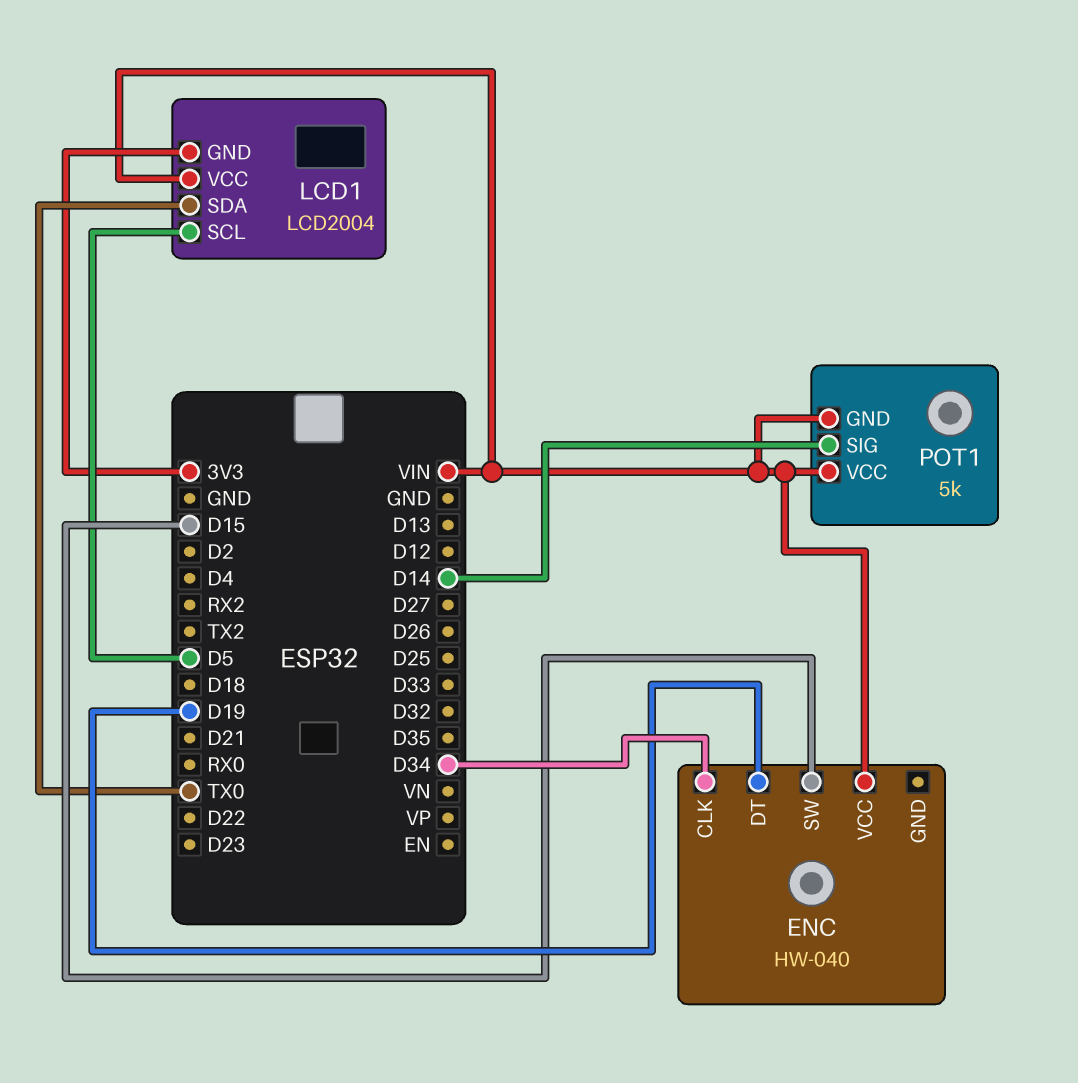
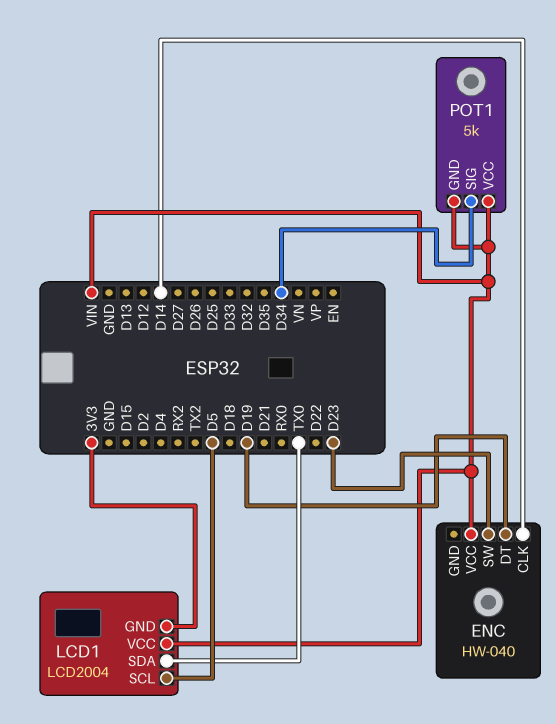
ENC pin CLK: D34 -> D14
ENC pin SW: D15 -> D23
POT1 pin SIG: D14 -> D34

